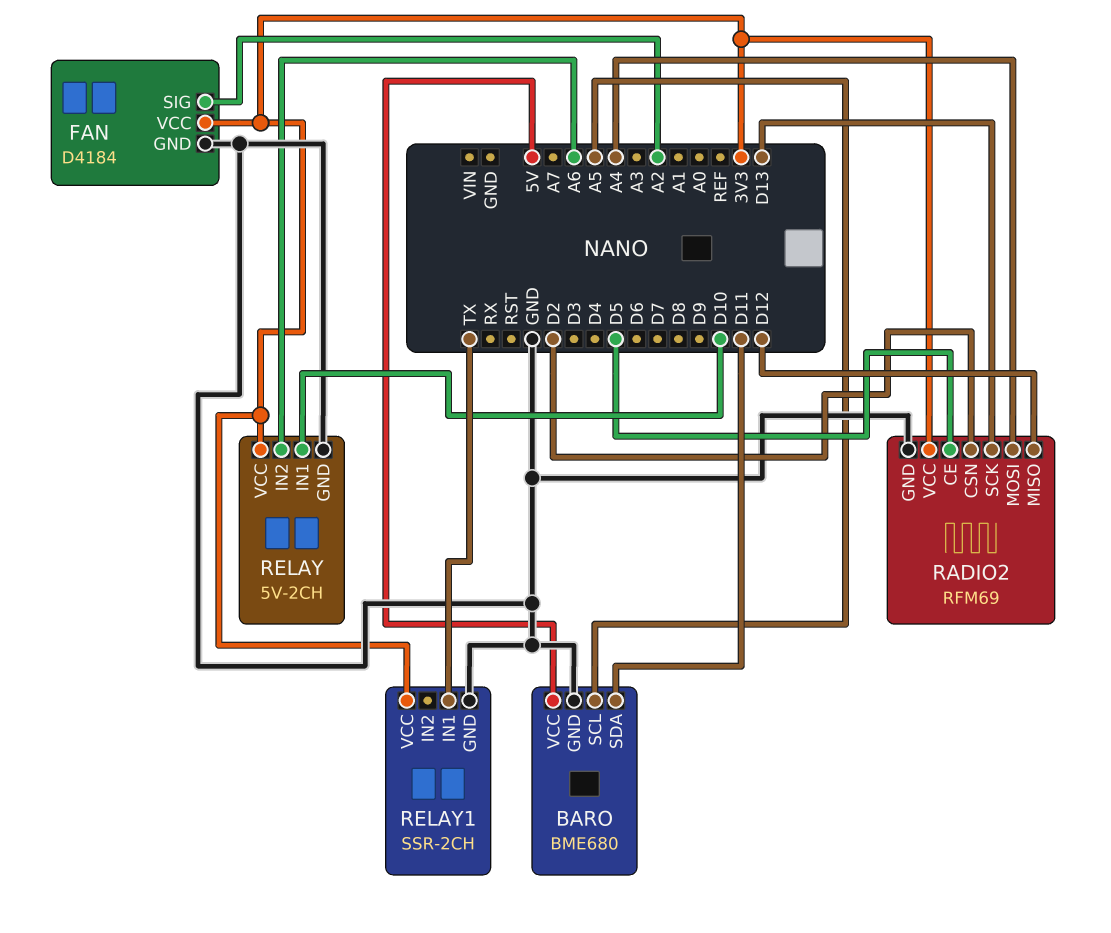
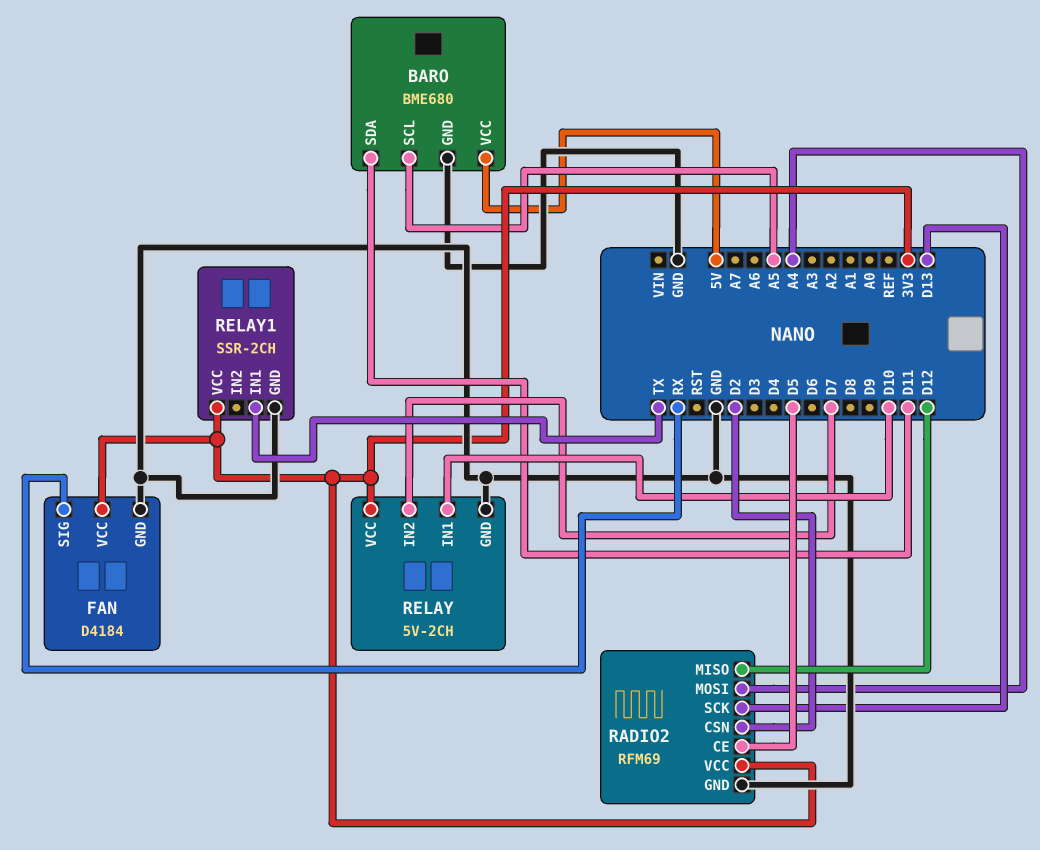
FAN pin SIG: A2 -> RX
RELAY pin IN2: A6 -> D7

